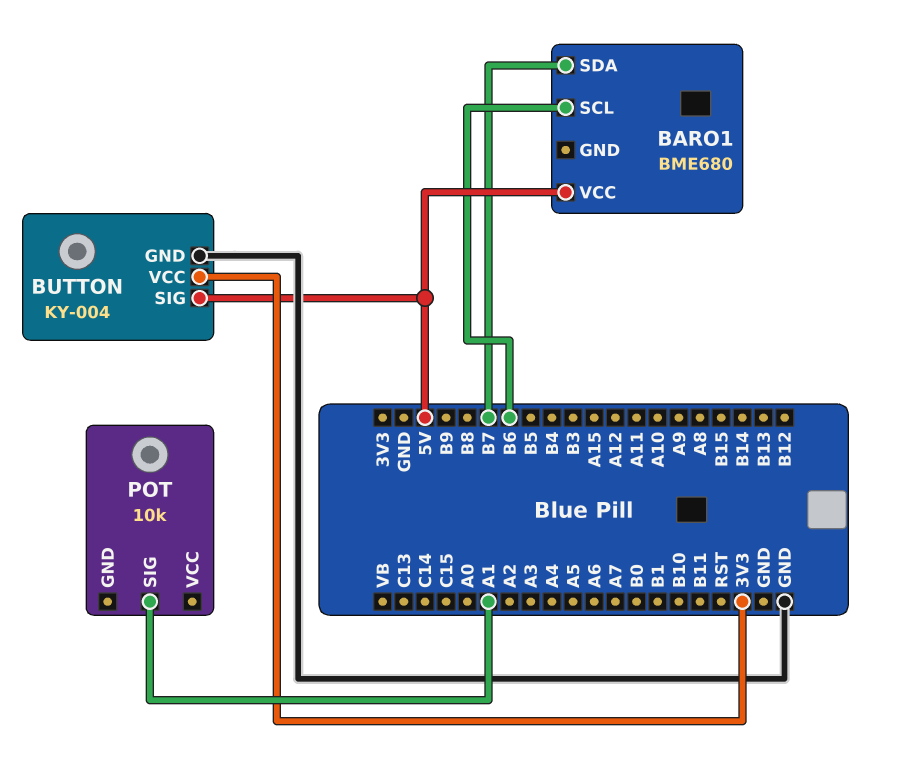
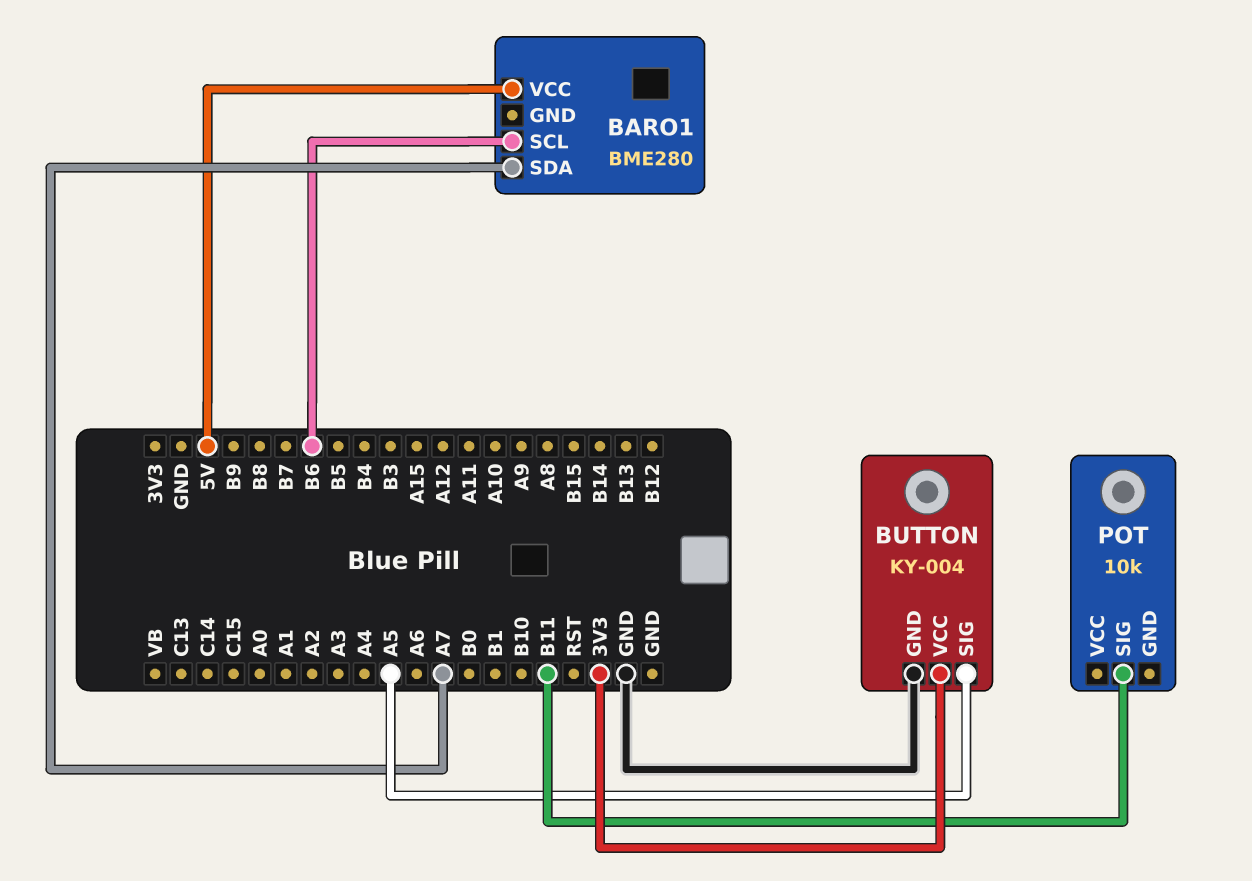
BARO1: BME680 -> BME280
BARO1 pin SDA: B7 -> A7
BUTTON pin SIG: 5V -> A5
POT pin SIG: A1 -> B11

